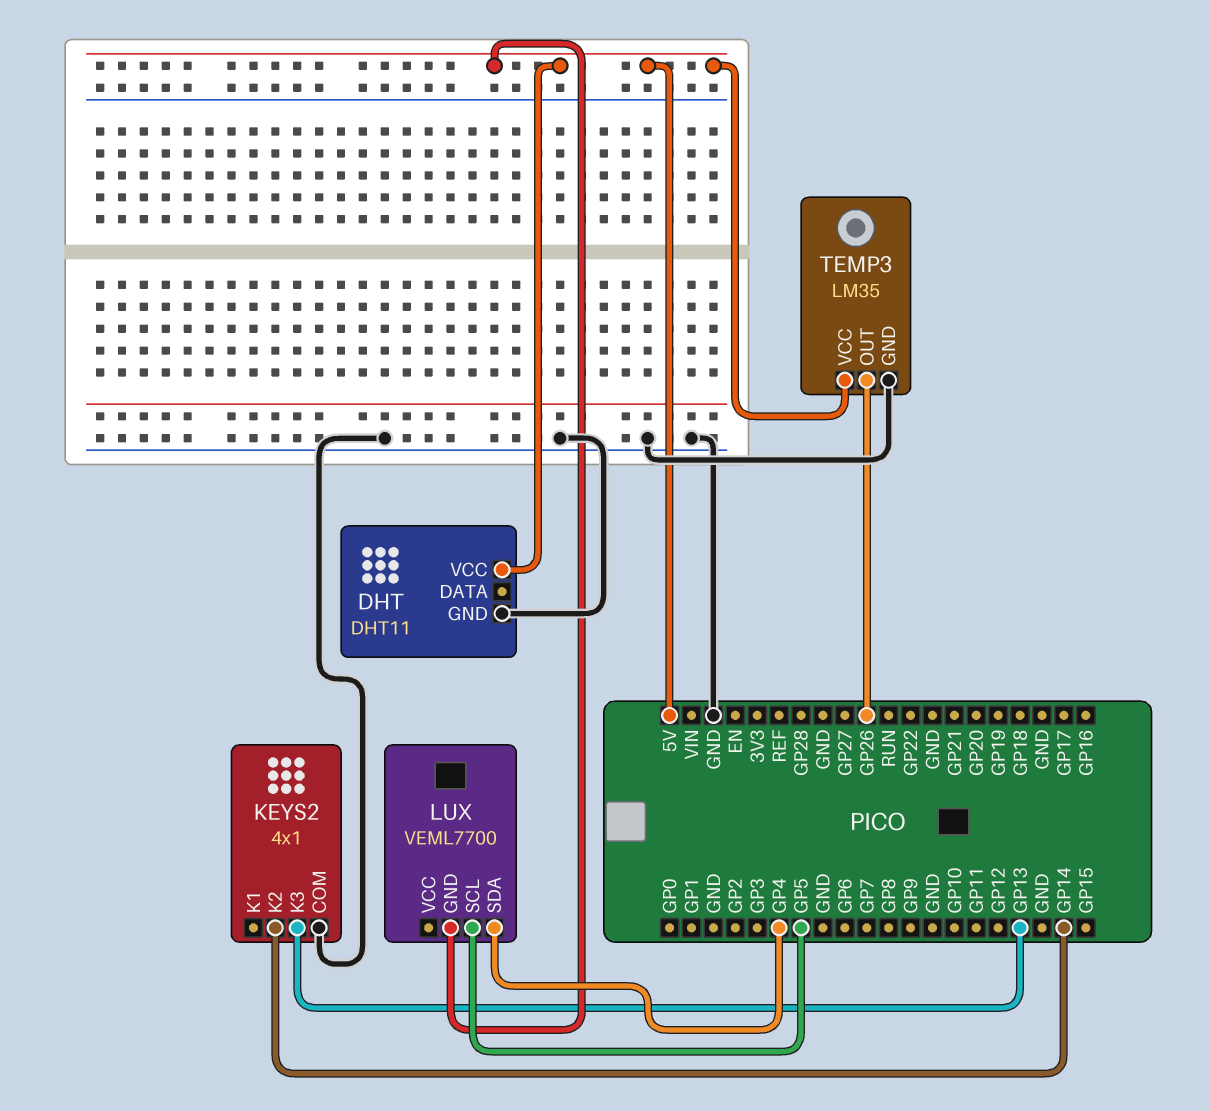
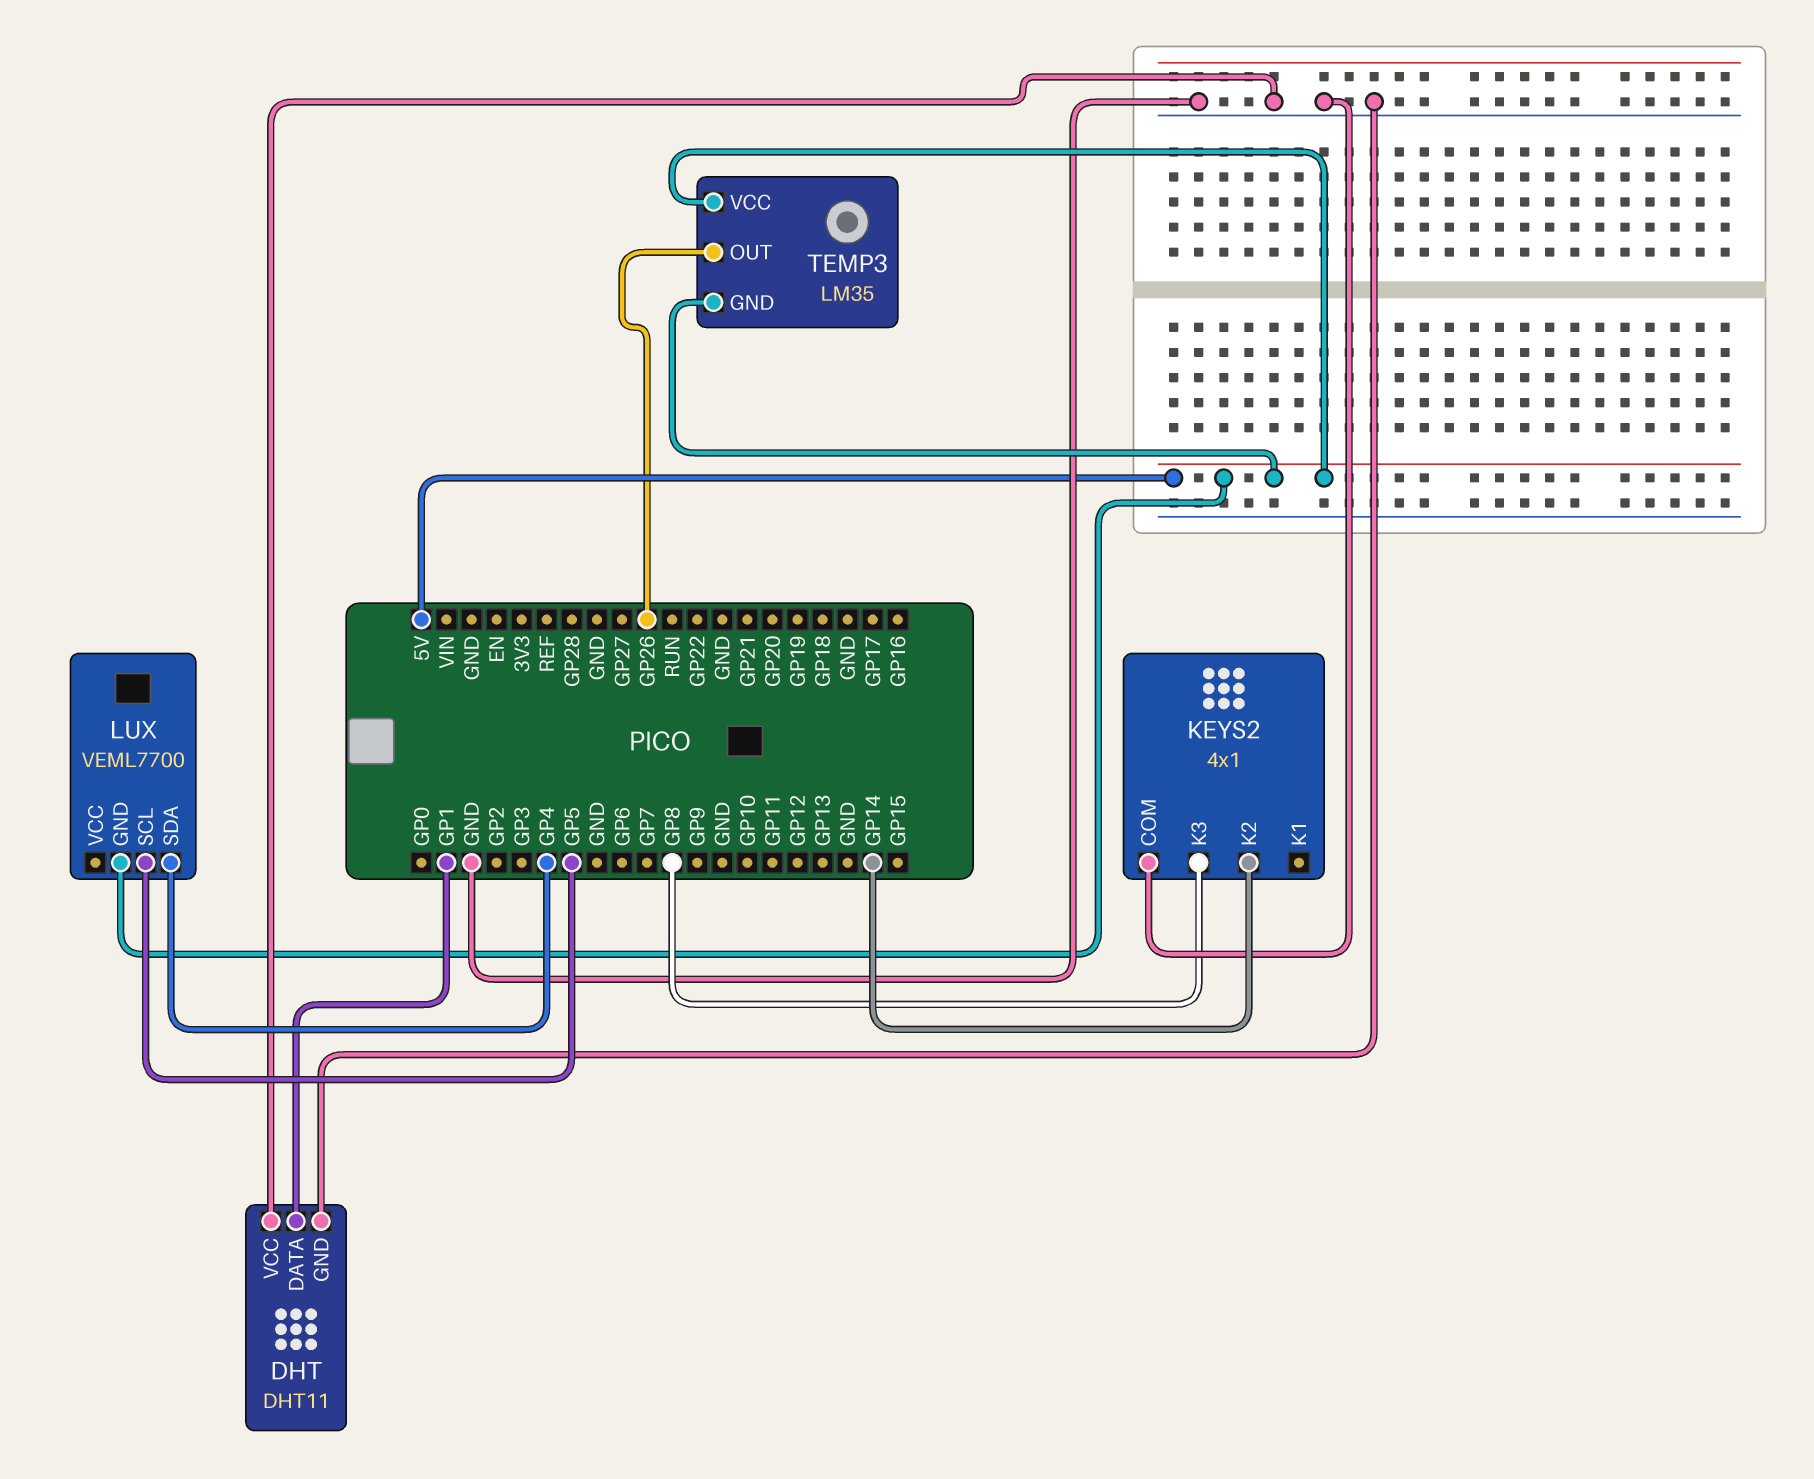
DHT pin DATA: none -> GP1
DHT pin VCC: 5V -> GND
KEYS2 pin K3: GP13 -> GP8
TEMP3 pin GND: GND -> 5V

